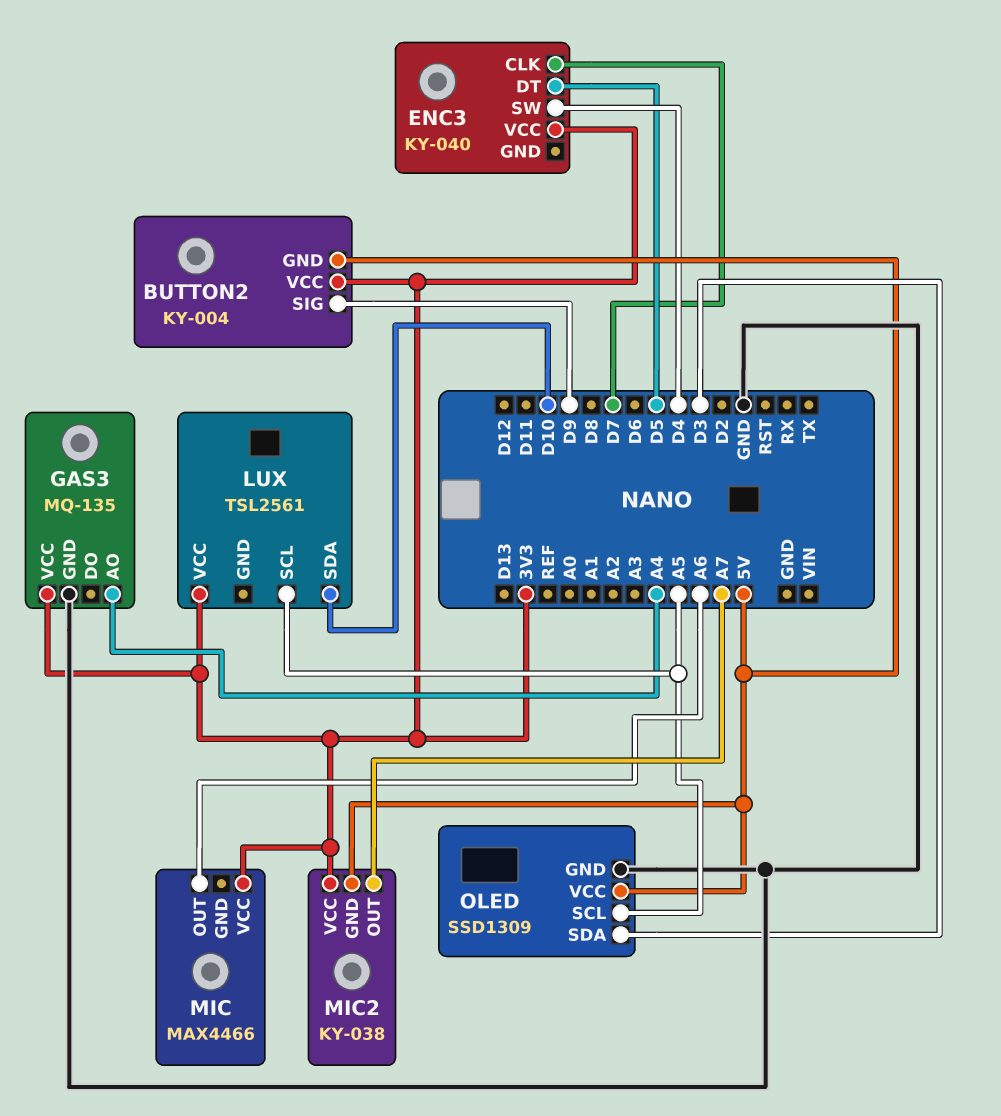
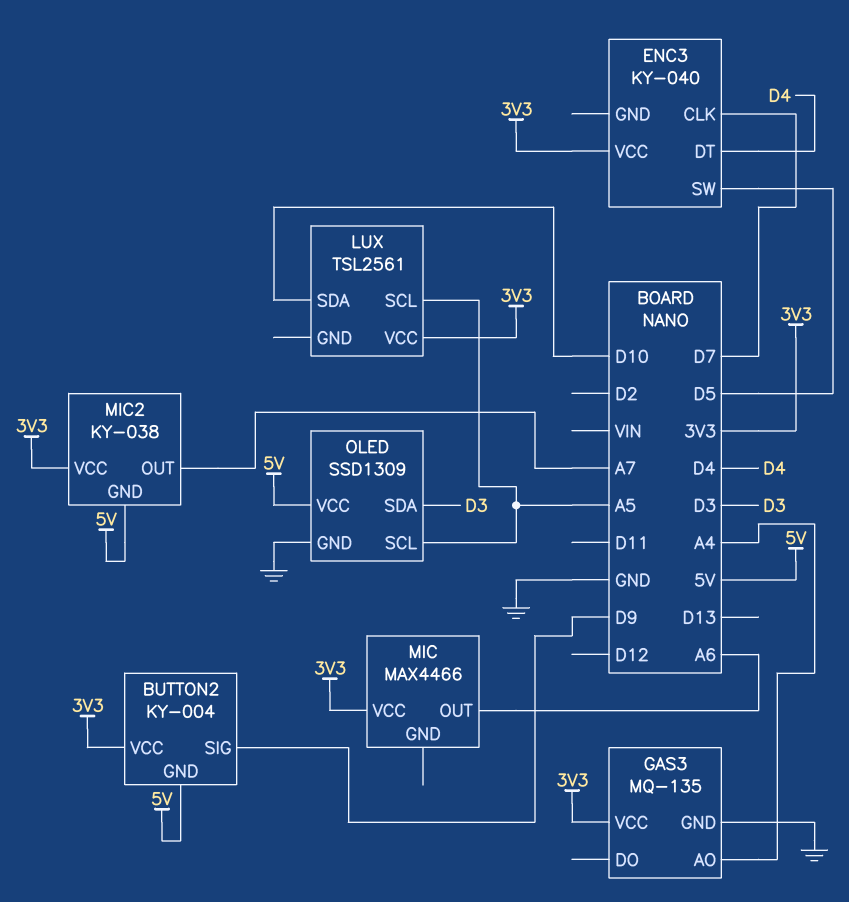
ENC3 pin DT: D5 -> D4
ENC3 pin SW: D4 -> D5

